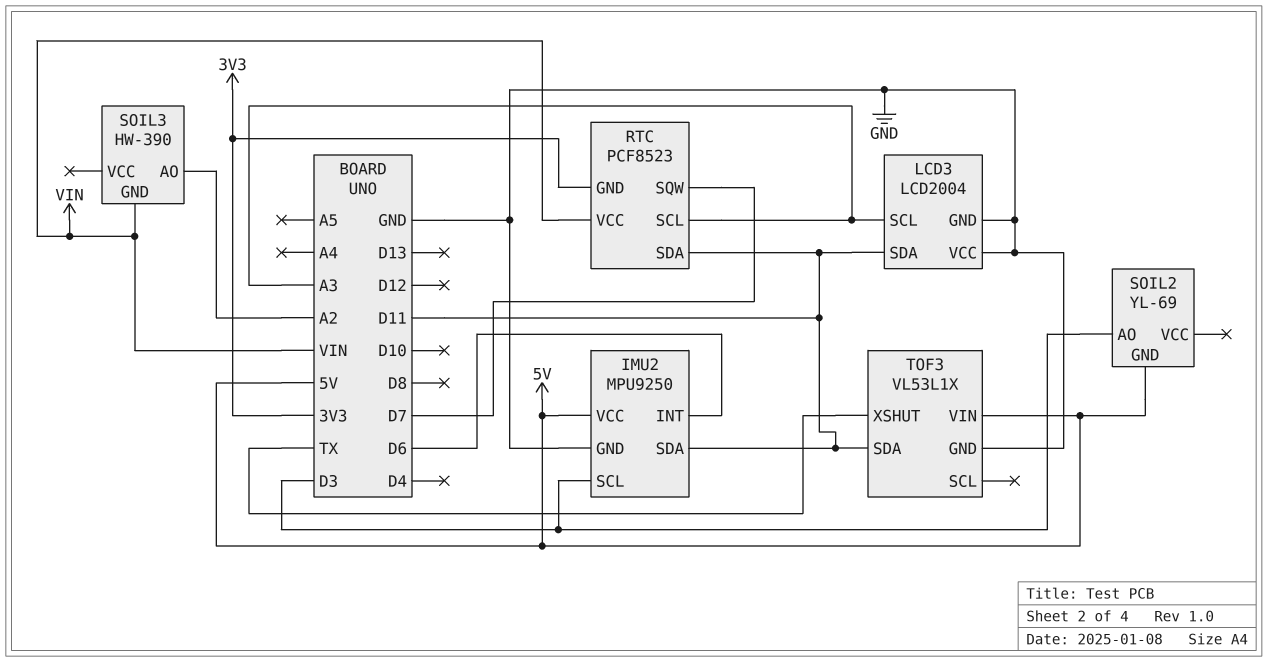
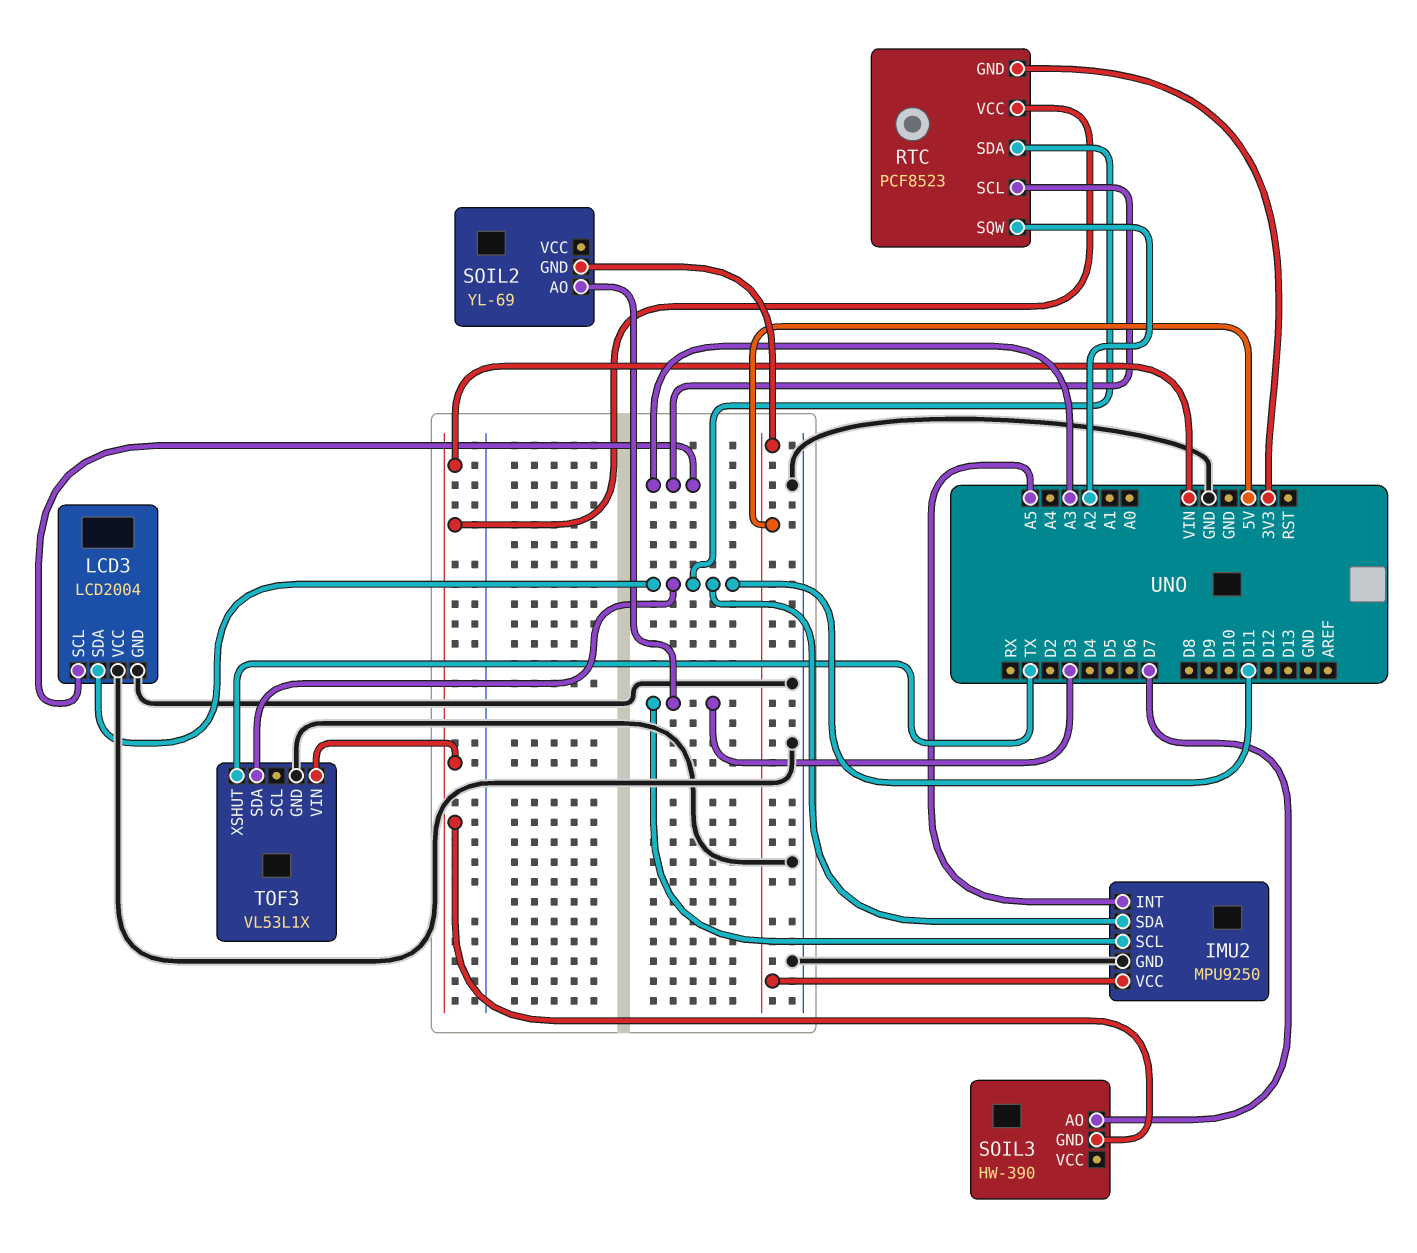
IMU2 pin INT: D6 -> A5
RTC pin SQW: D7 -> A2
SOIL3 pin AO: A2 -> D7
TOF3 pin VIN: 5V -> VIN

